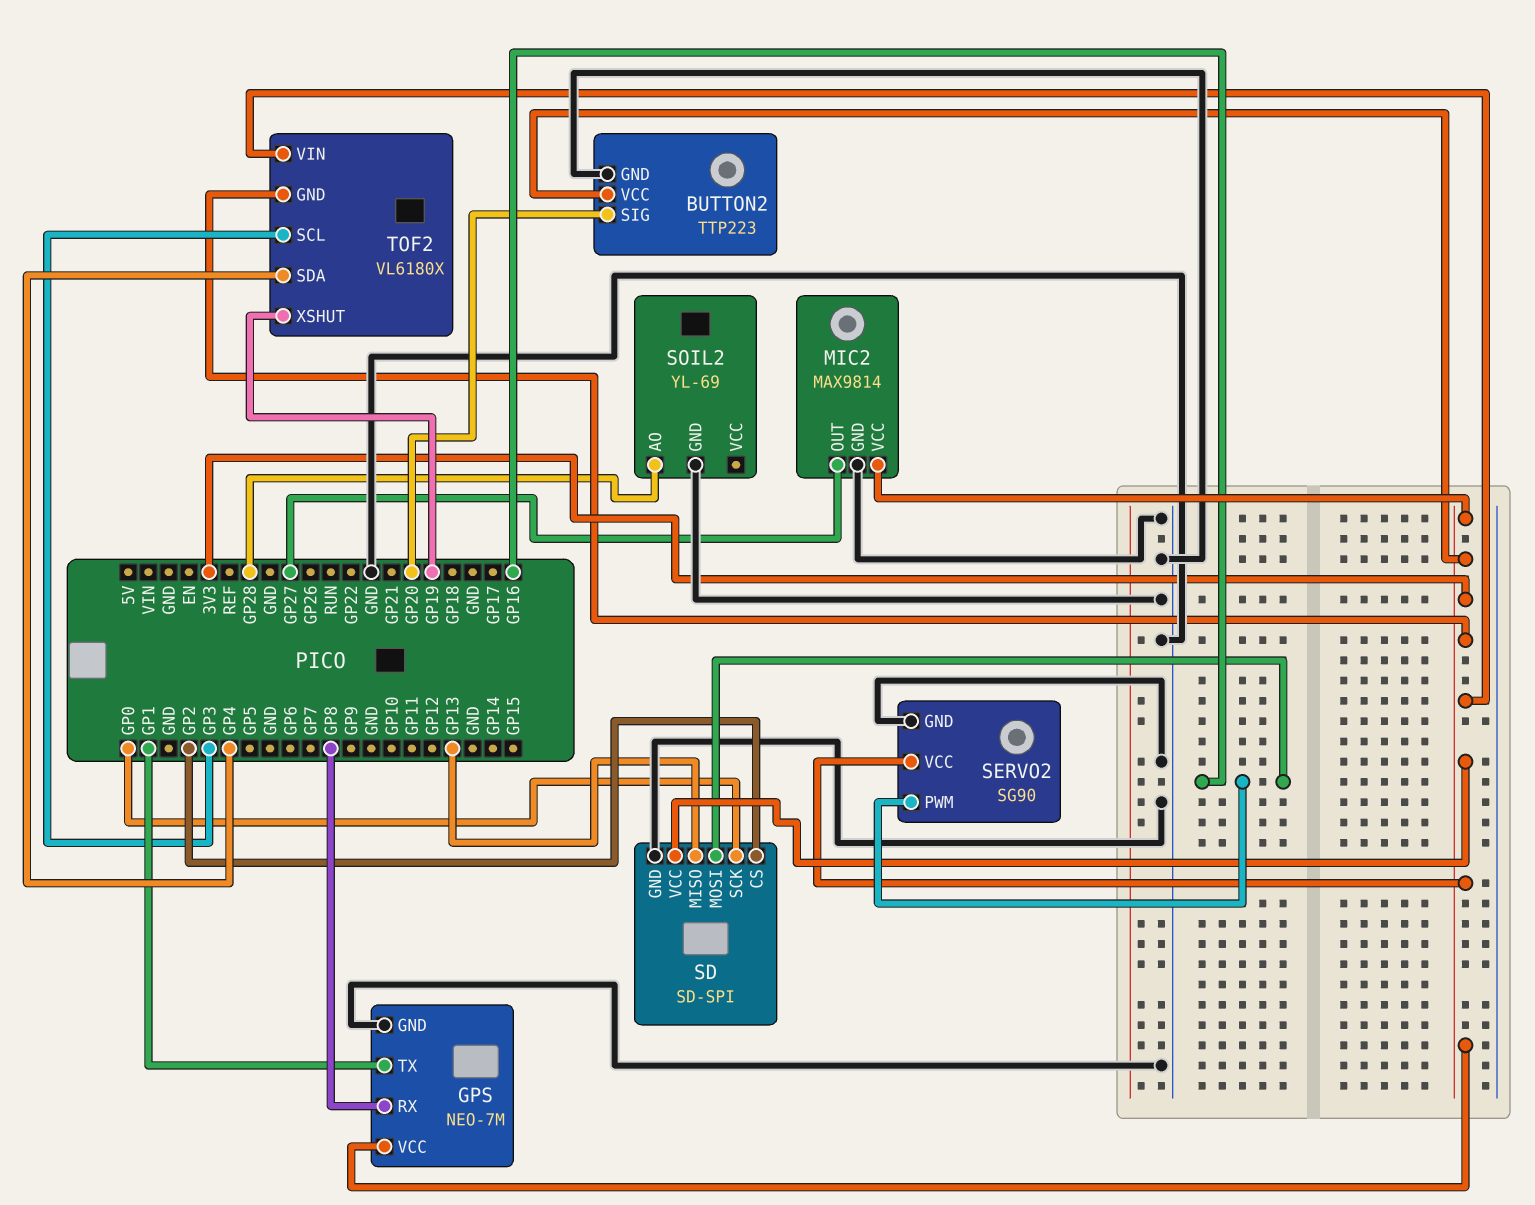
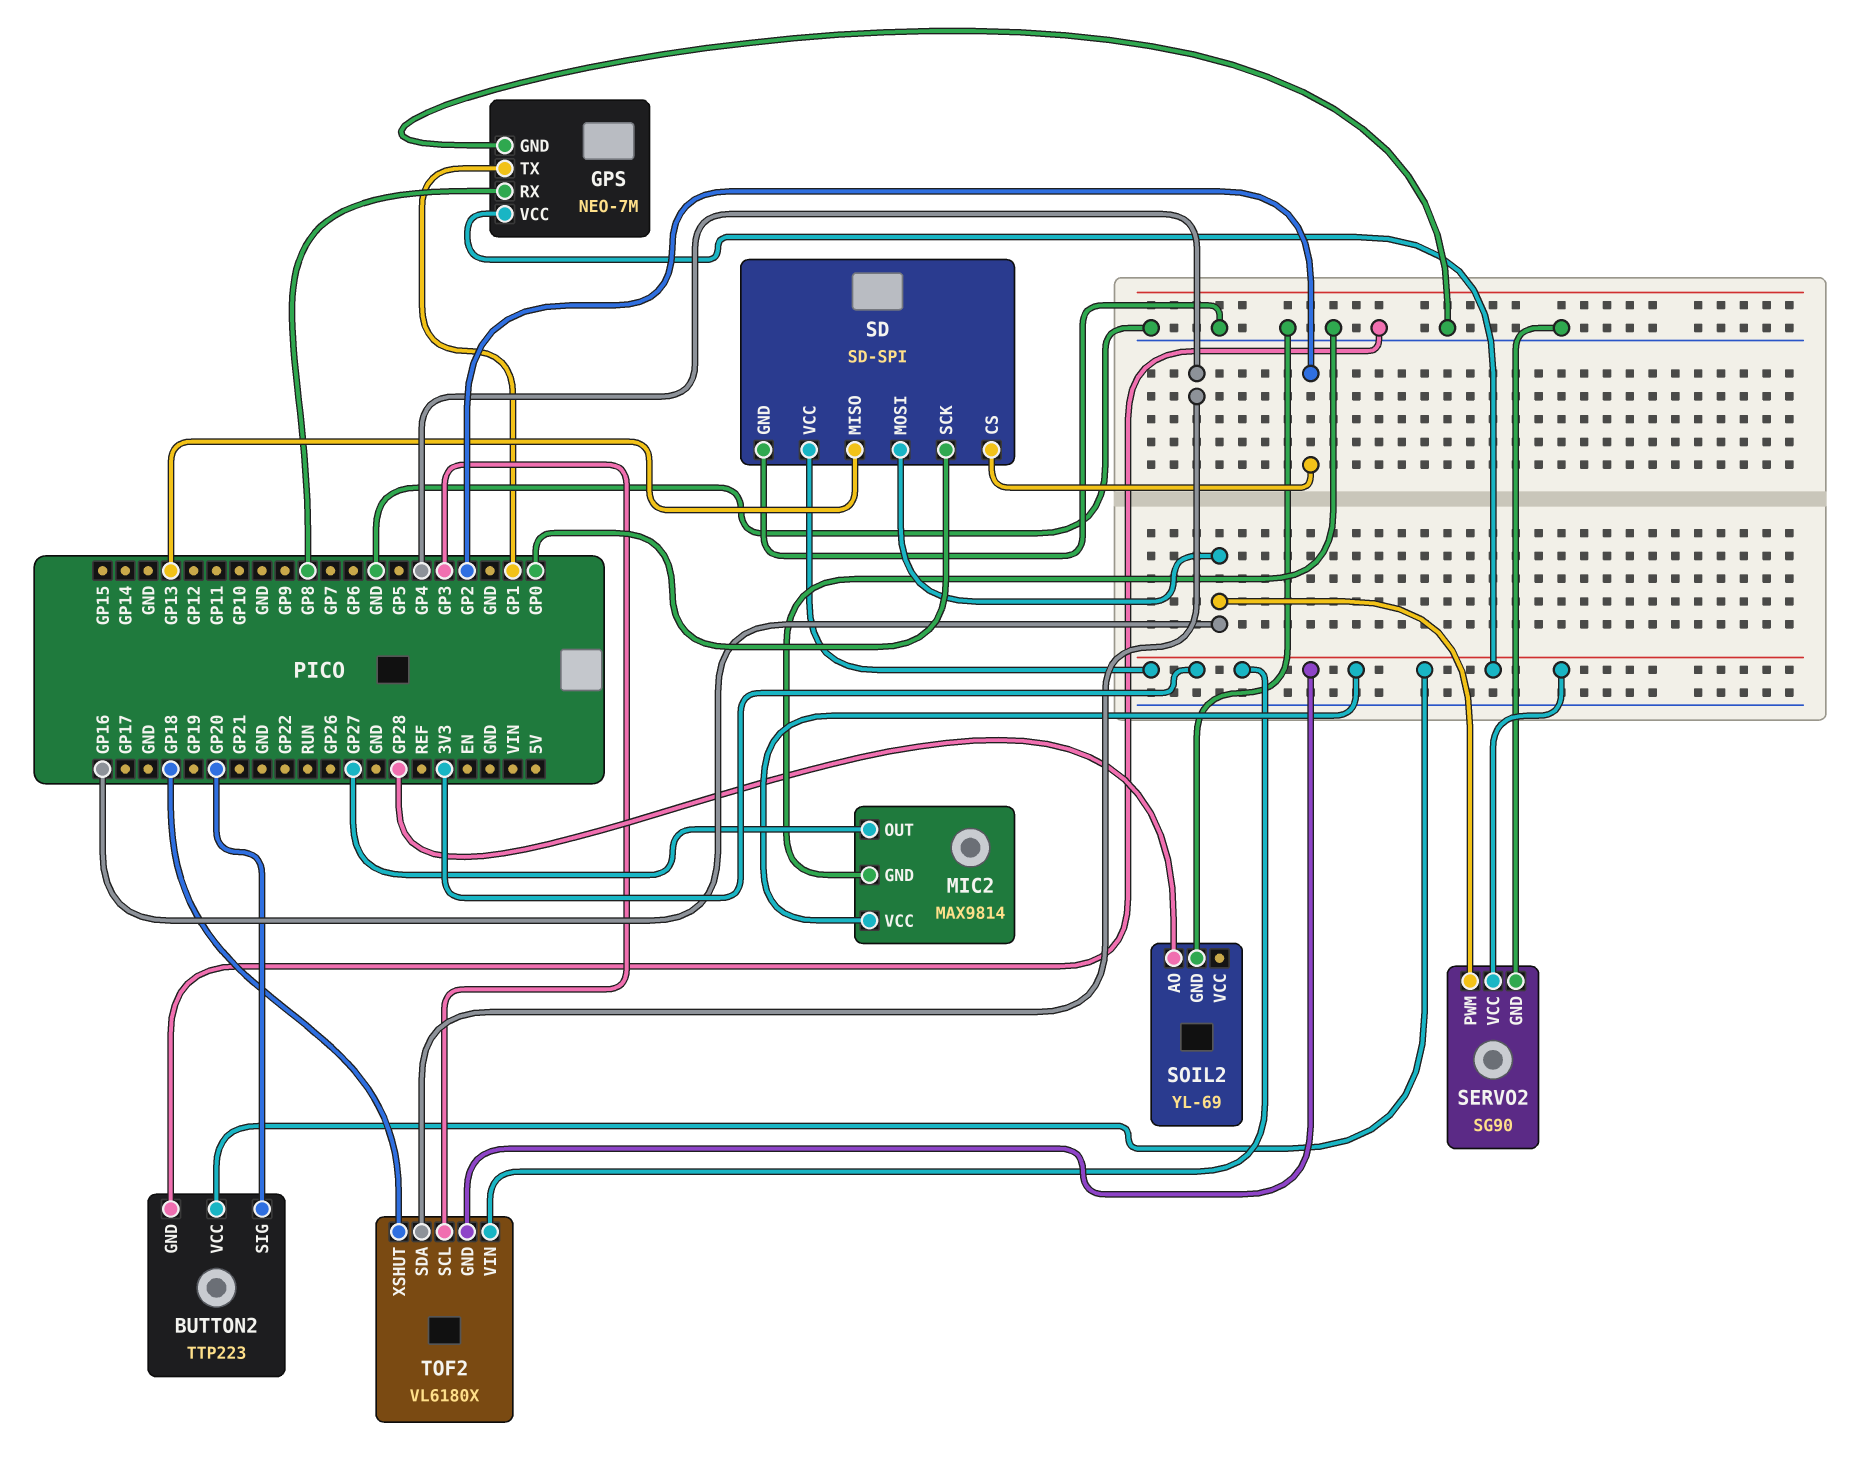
TOF2 pin XSHUT: GP19 -> GP18

